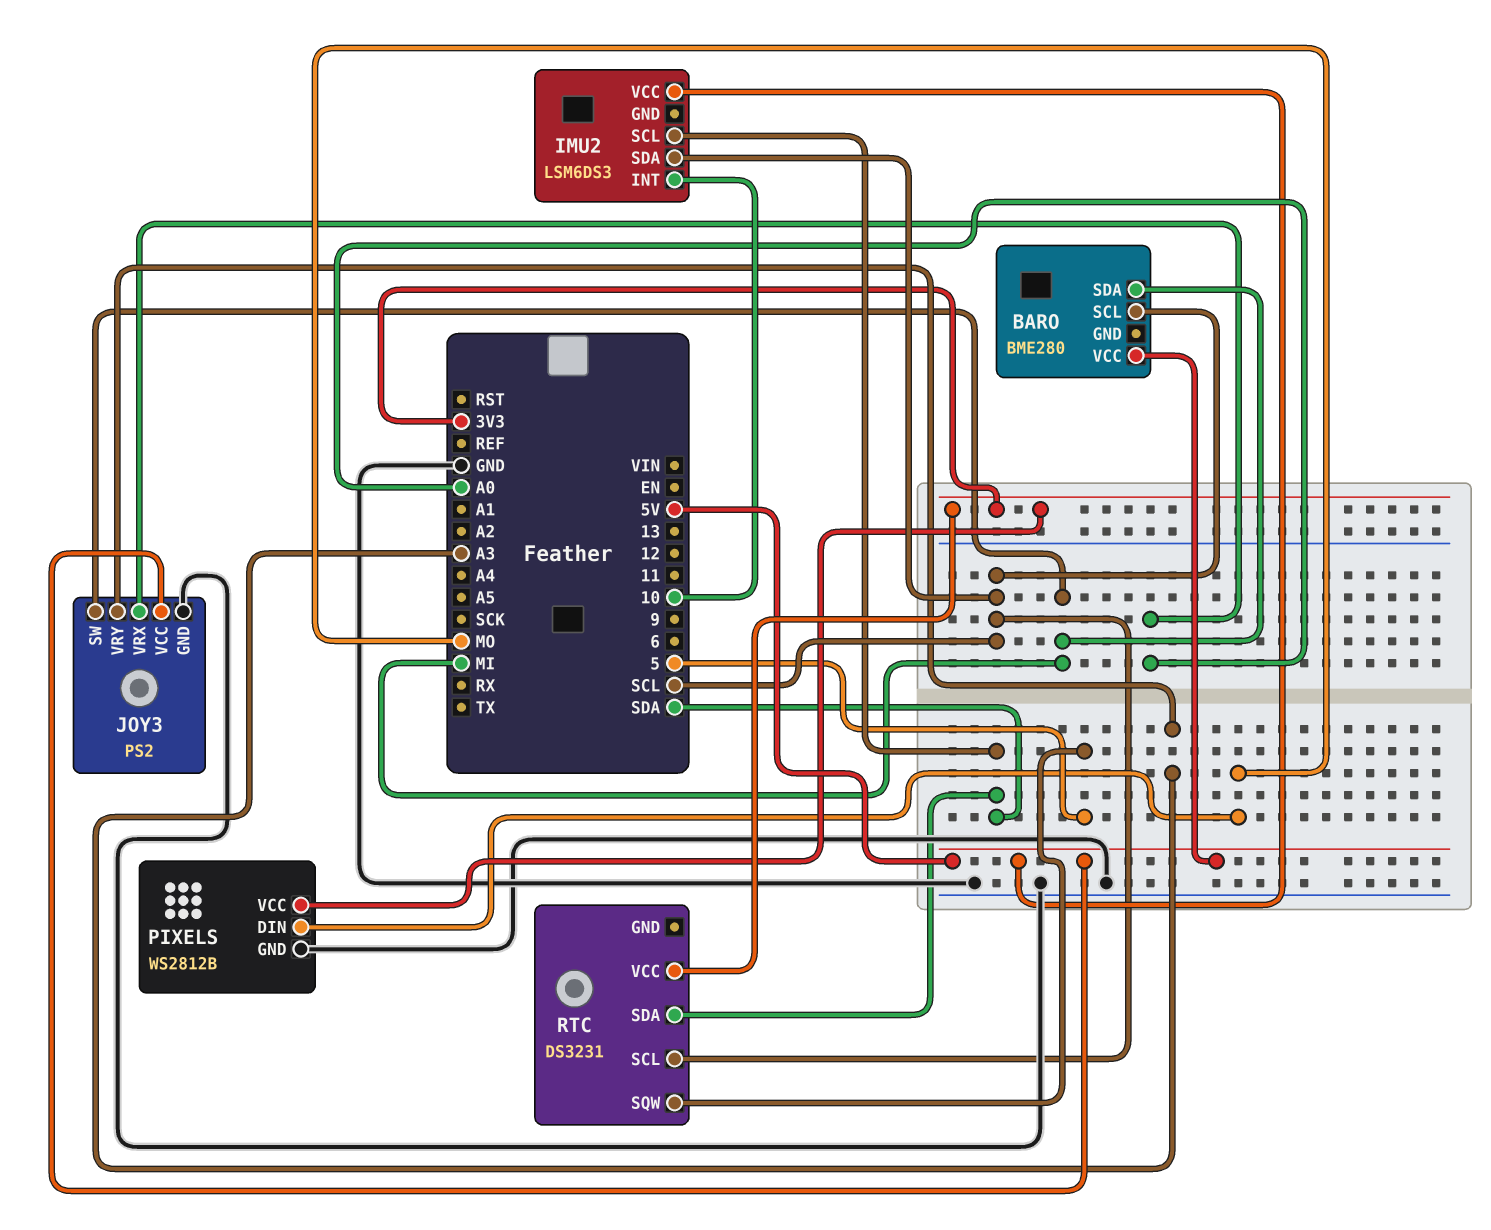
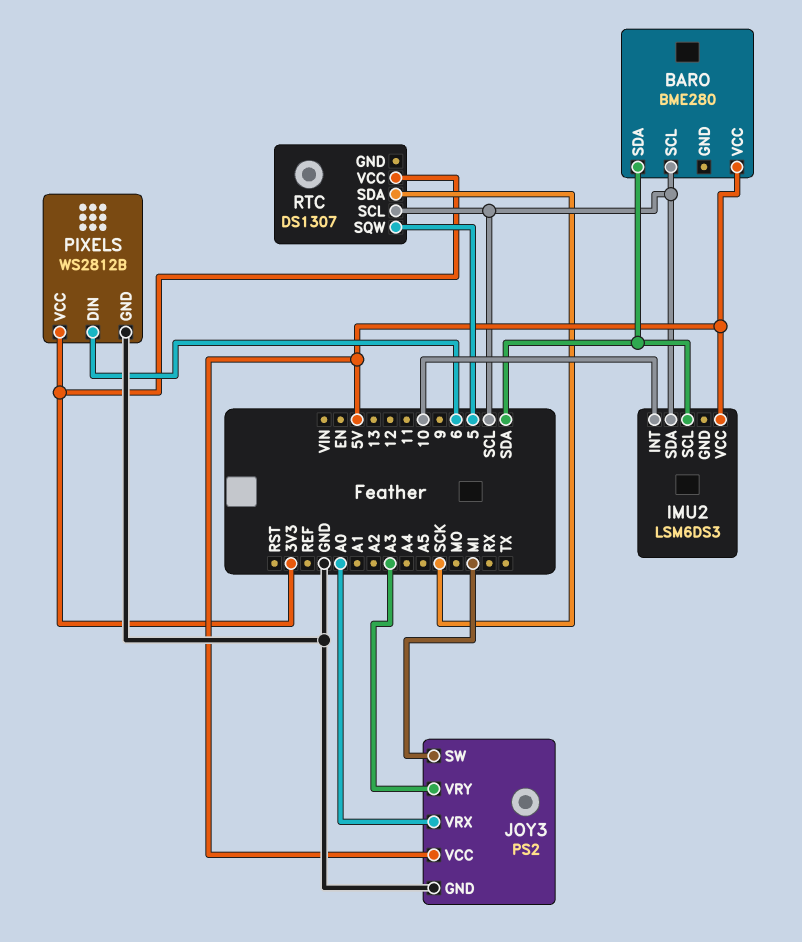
BARO pin SDA: MI -> SDA
PIXELS pin DIN: MO -> 6
RTC: DS3231 -> DS1307
RTC pin SDA: SDA -> SCK

